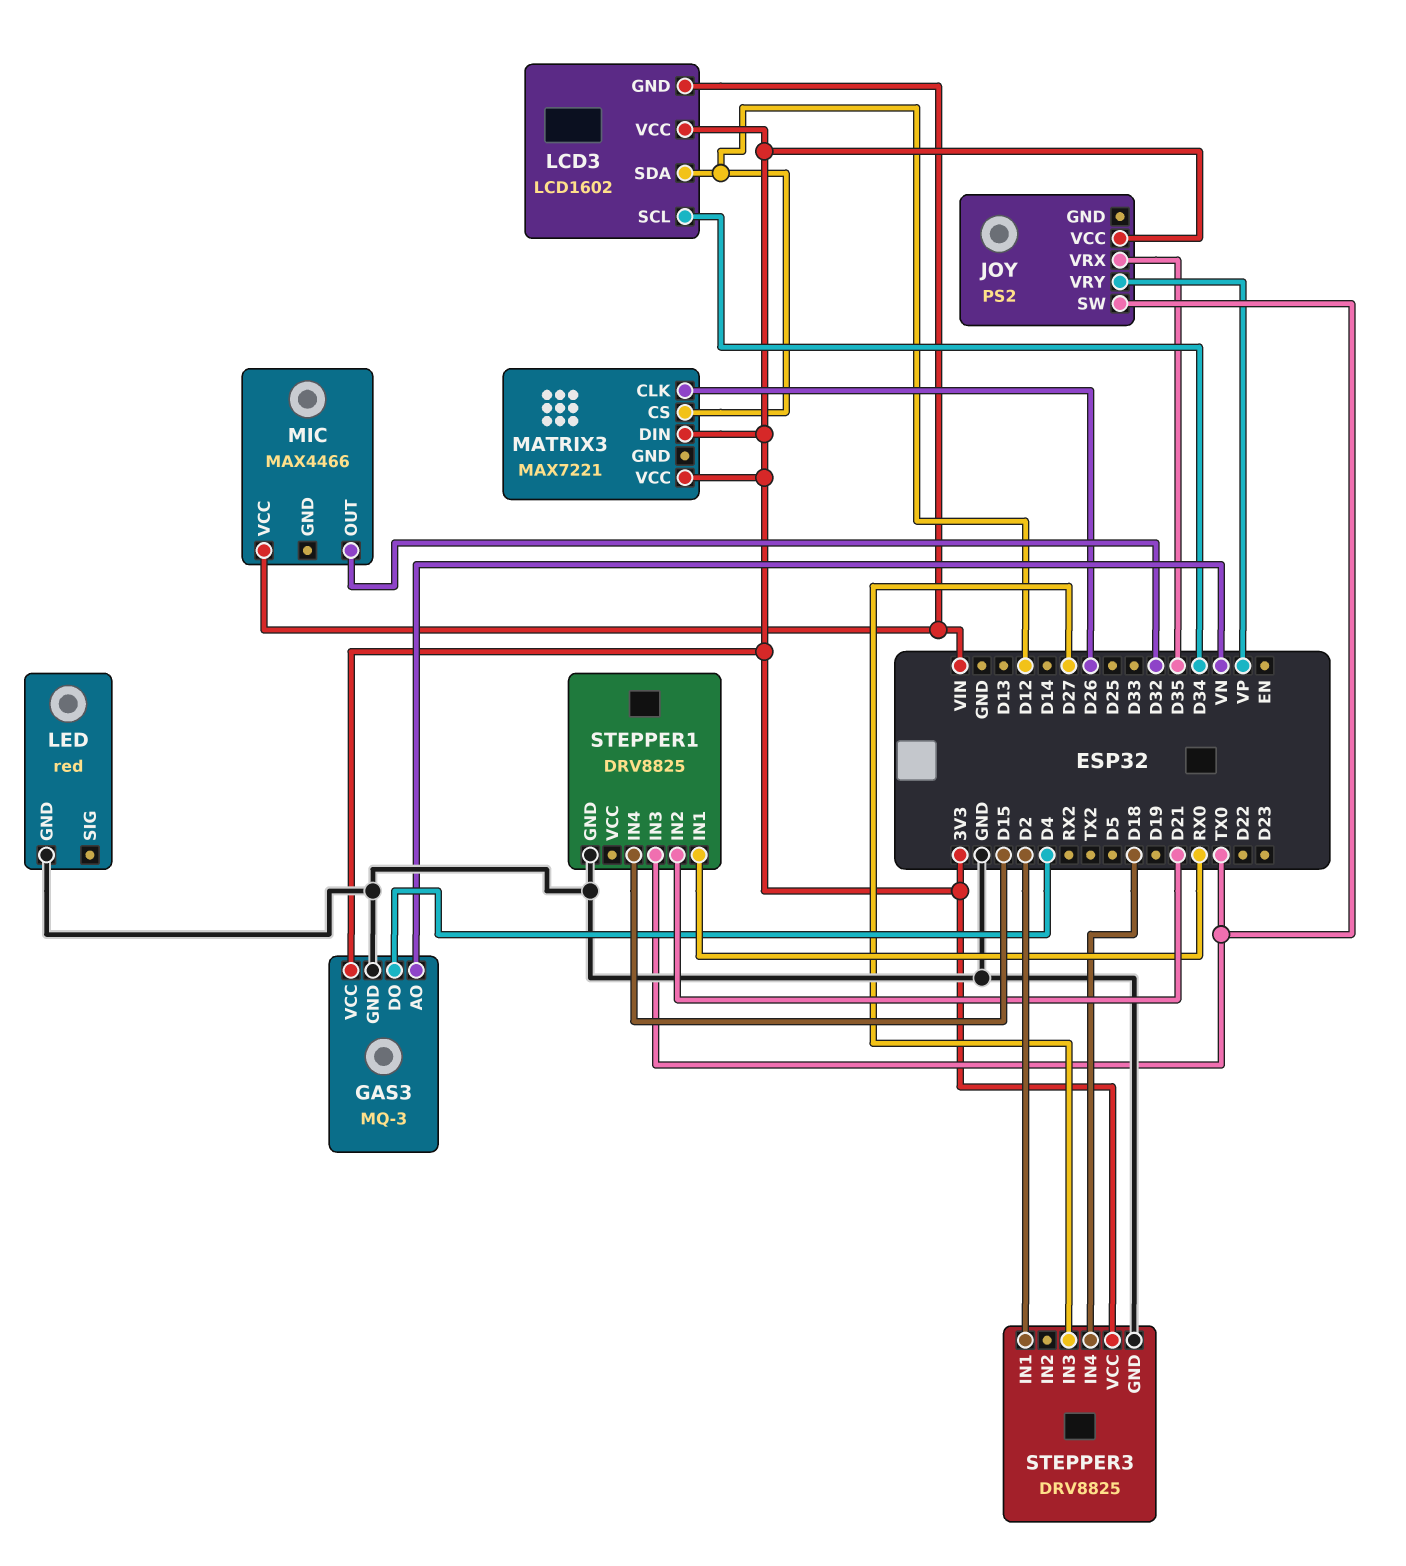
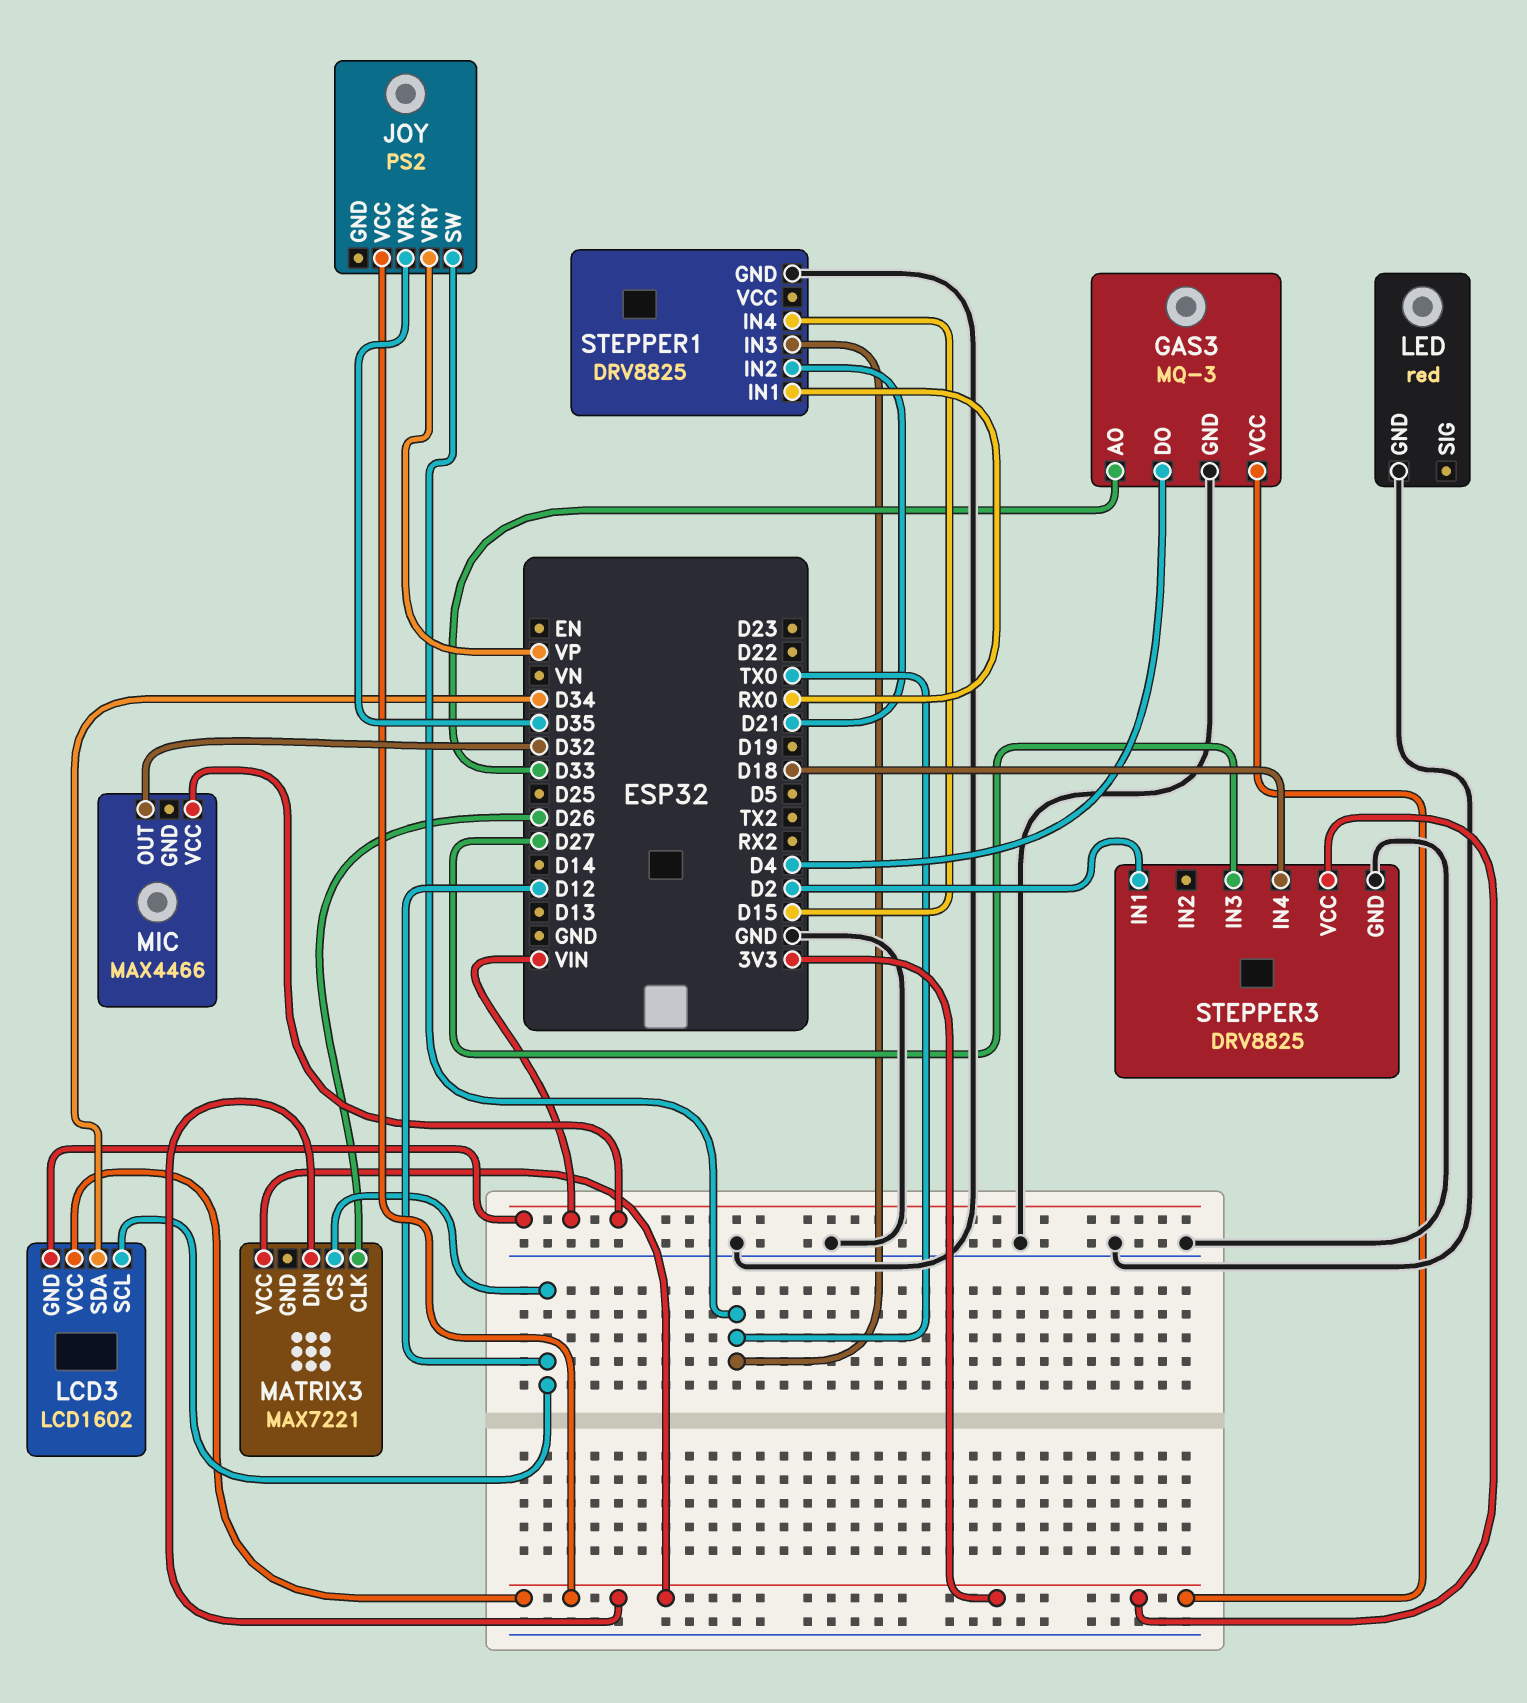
GAS3 pin AO: VN -> D33
LCD3 pin SCL: D34 -> D12
LCD3 pin SDA: D12 -> D34

